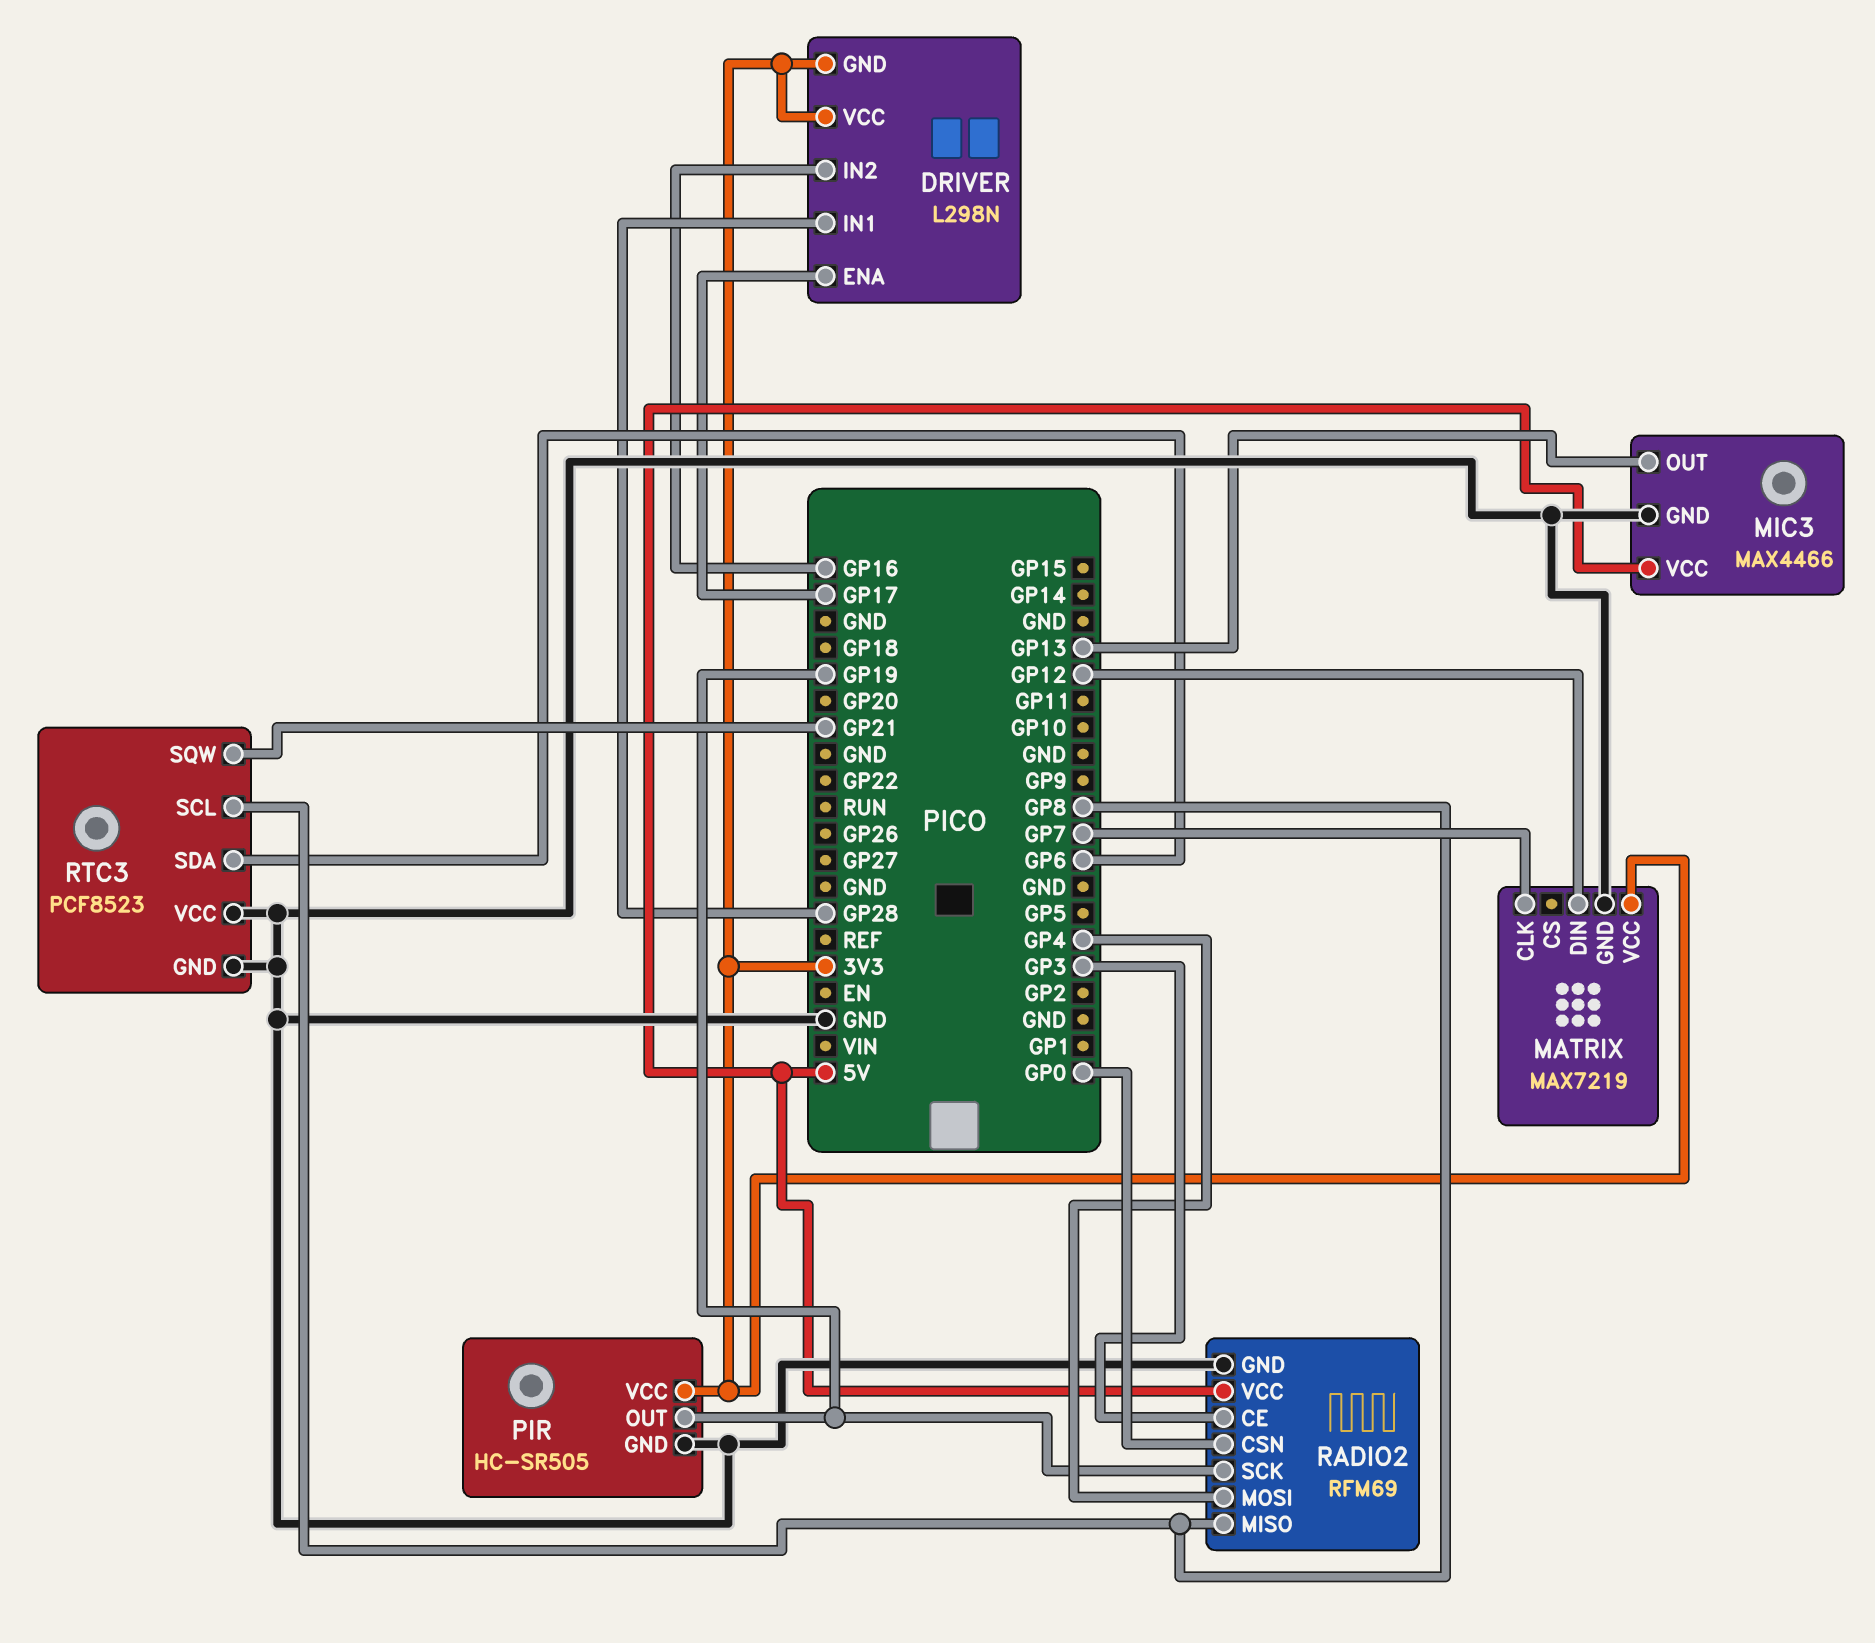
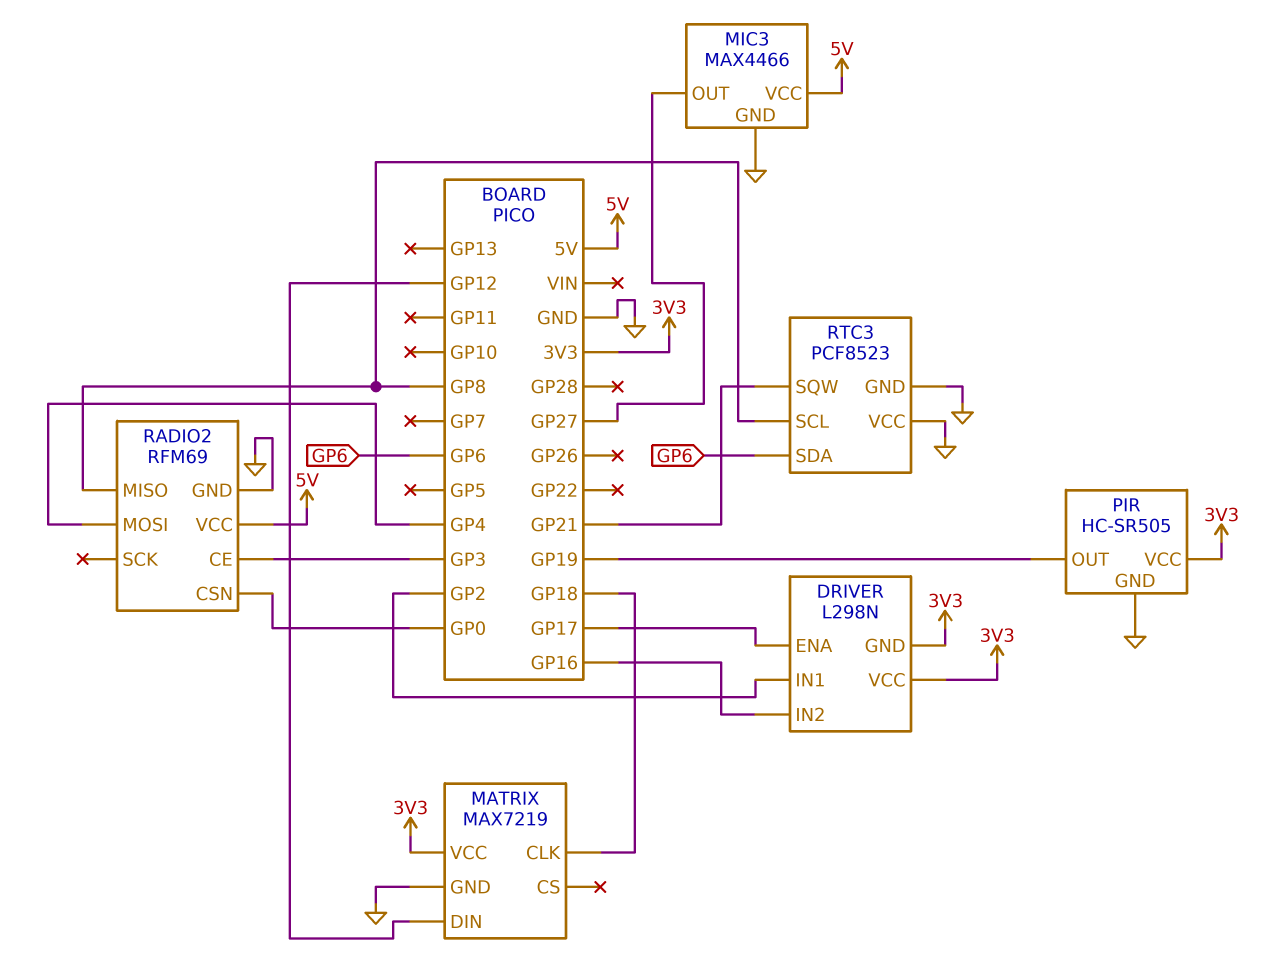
DRIVER pin IN1: GP28 -> GP2
MATRIX pin CLK: GP7 -> GP18
MIC3 pin OUT: GP13 -> GP27
RADIO2 pin SCK: GP19 -> none

